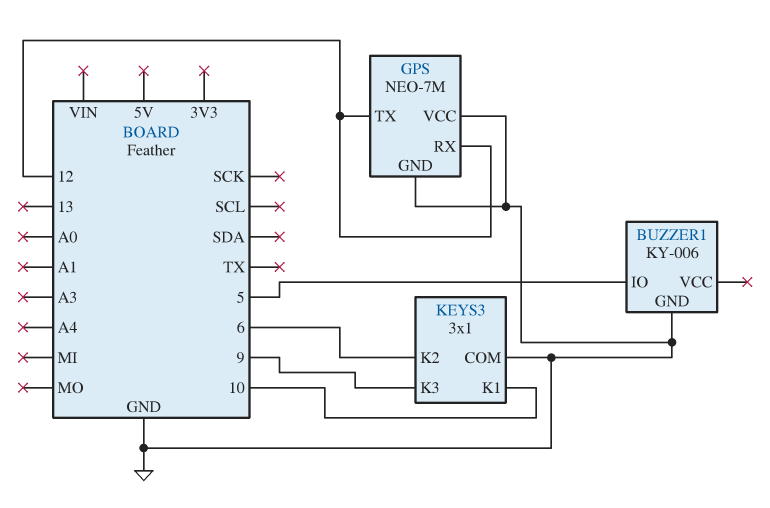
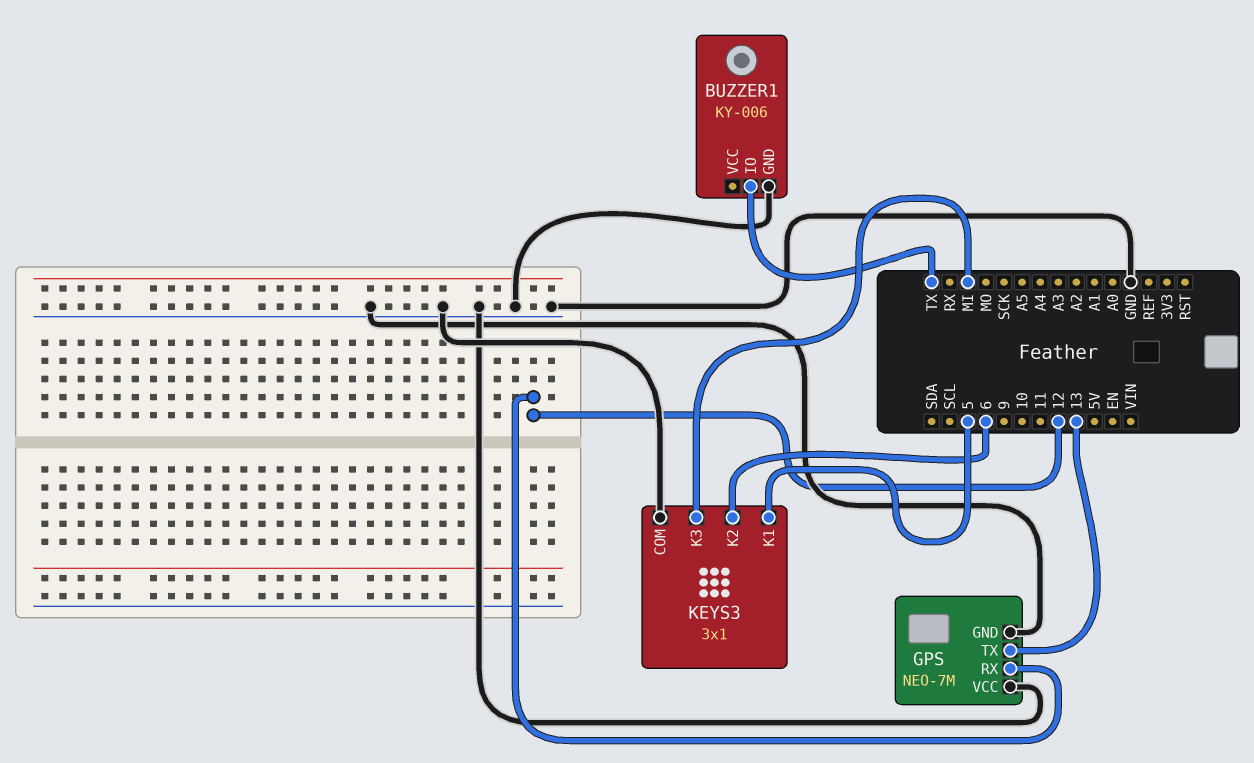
BUZZER1 pin IO: 5 -> TX
GPS pin TX: 12 -> 13
KEYS3 pin K1: 10 -> 5
KEYS3 pin K3: 9 -> MI

